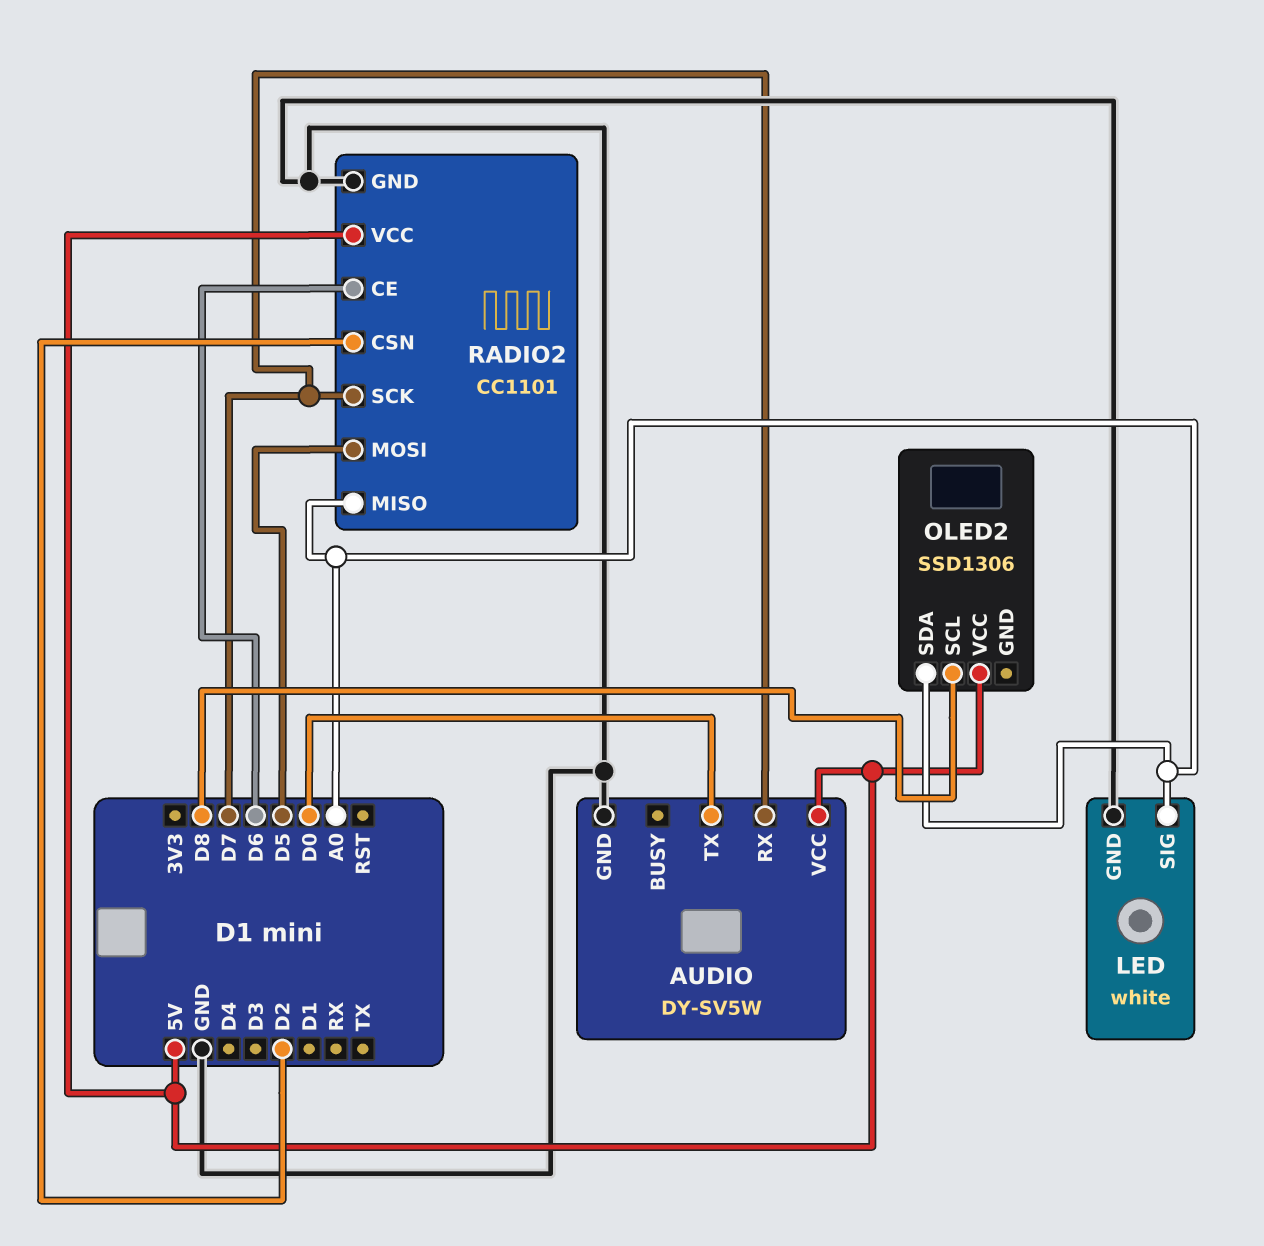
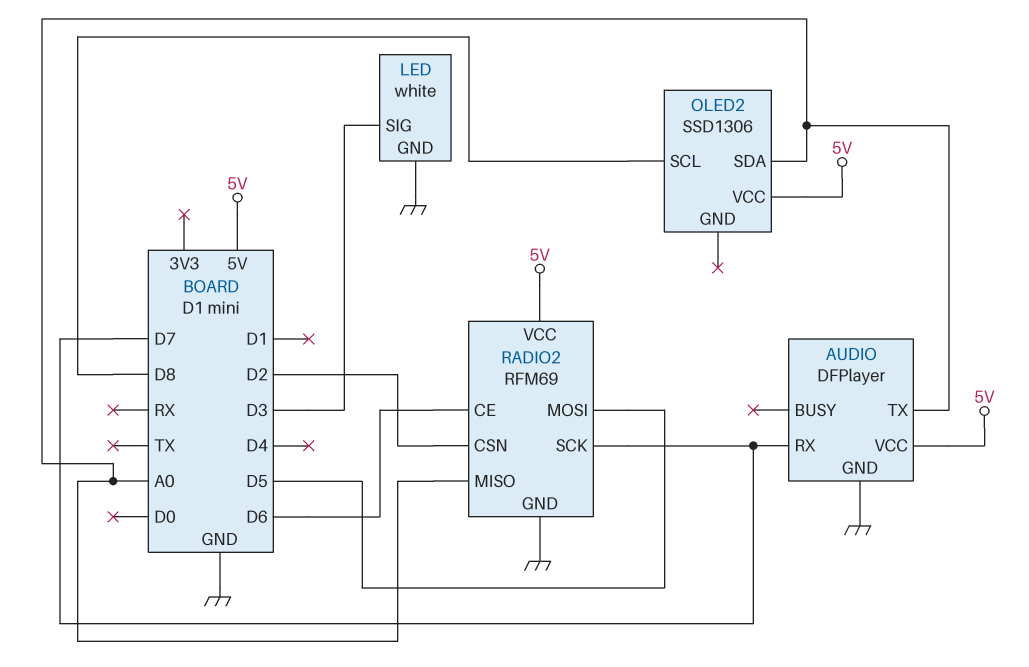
AUDIO: DY-SV5W -> DFPlayer
AUDIO pin TX: D0 -> A0
LED pin SIG: A0 -> D3
RADIO2: CC1101 -> RFM69

